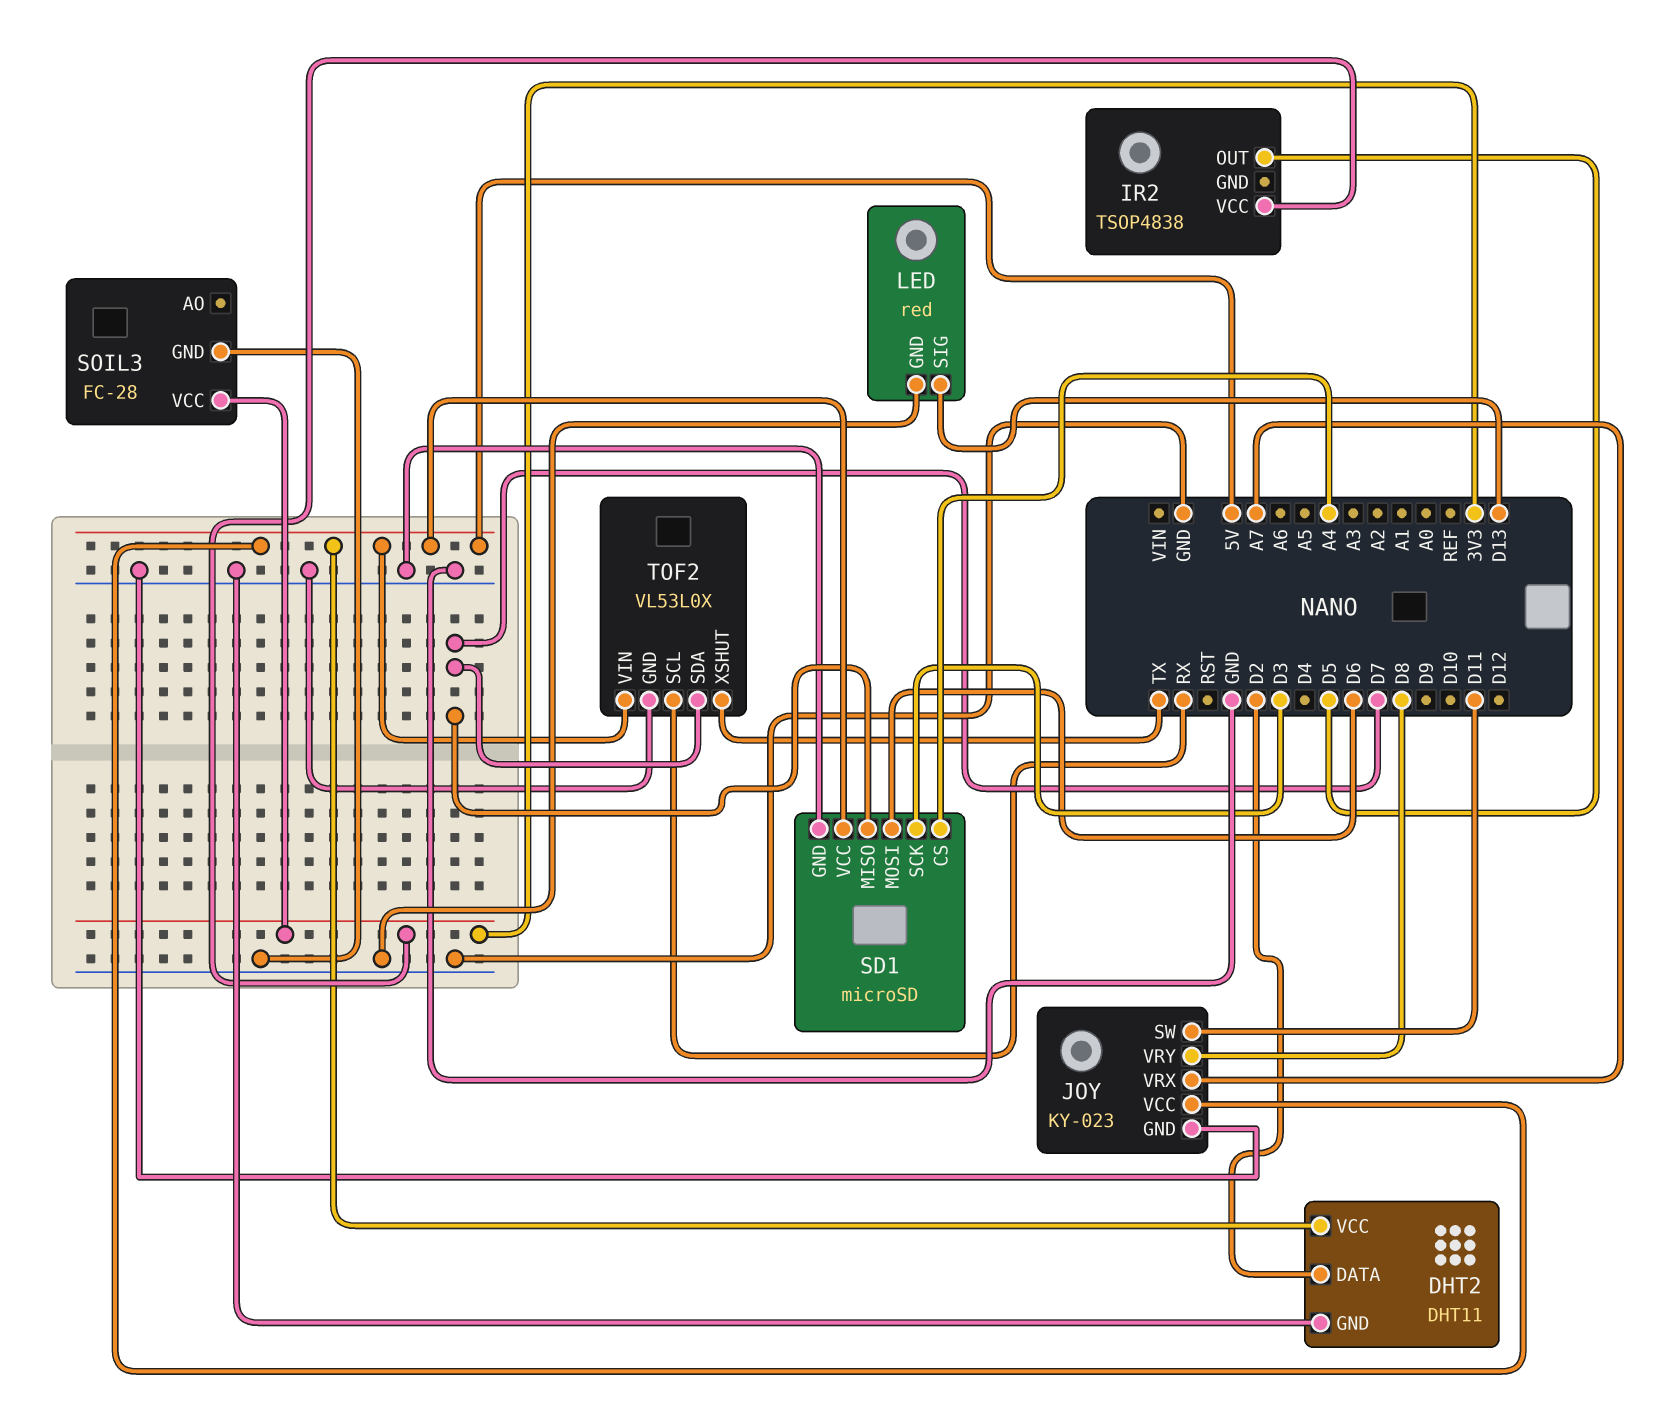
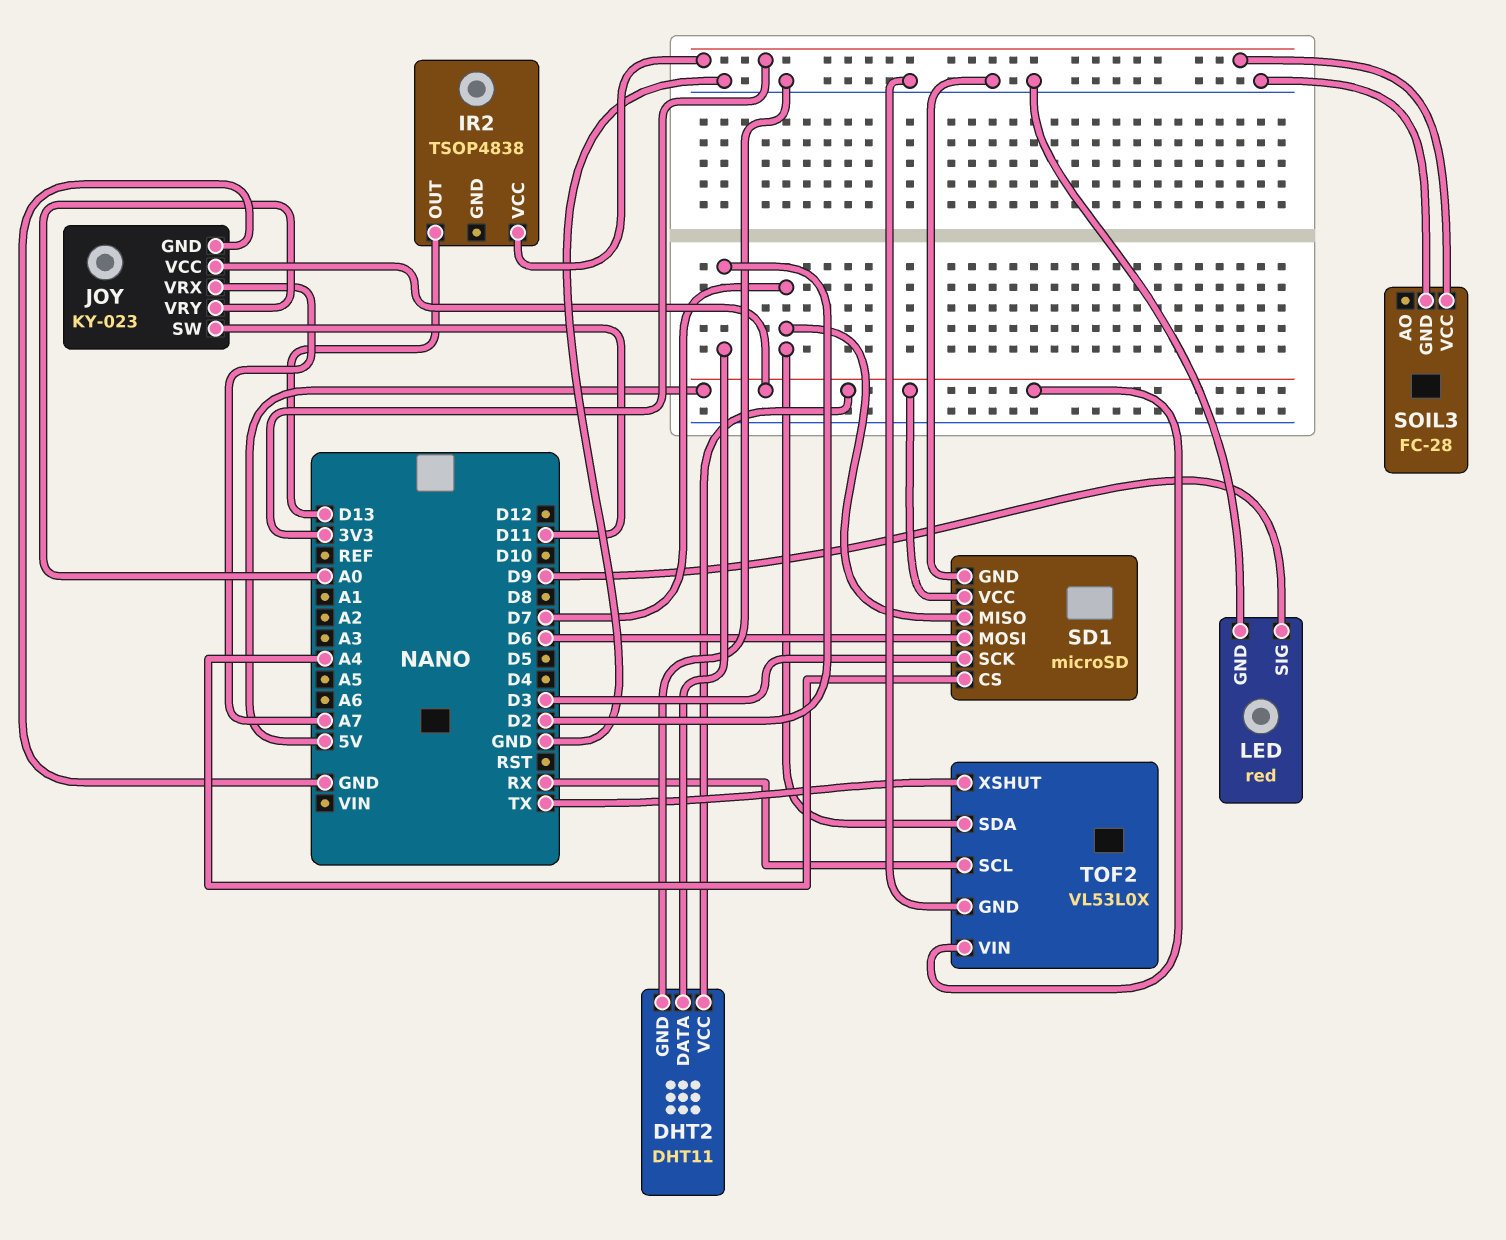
IR2 pin OUT: D5 -> D13
JOY pin VRY: D8 -> A0
LED pin SIG: D13 -> D9

